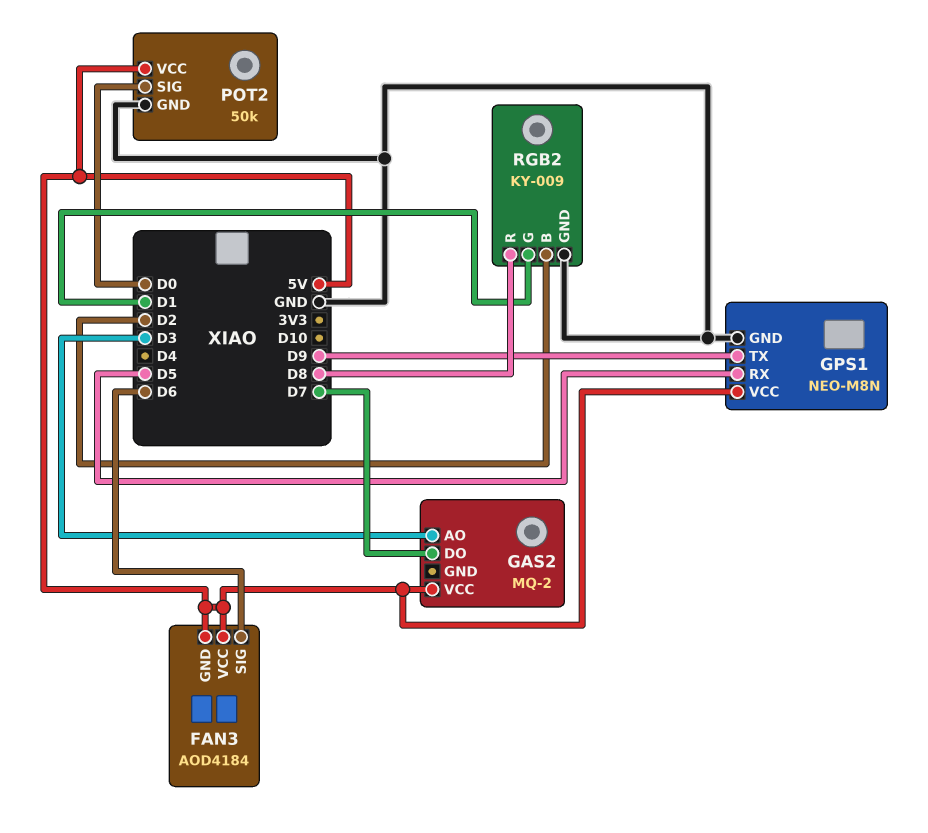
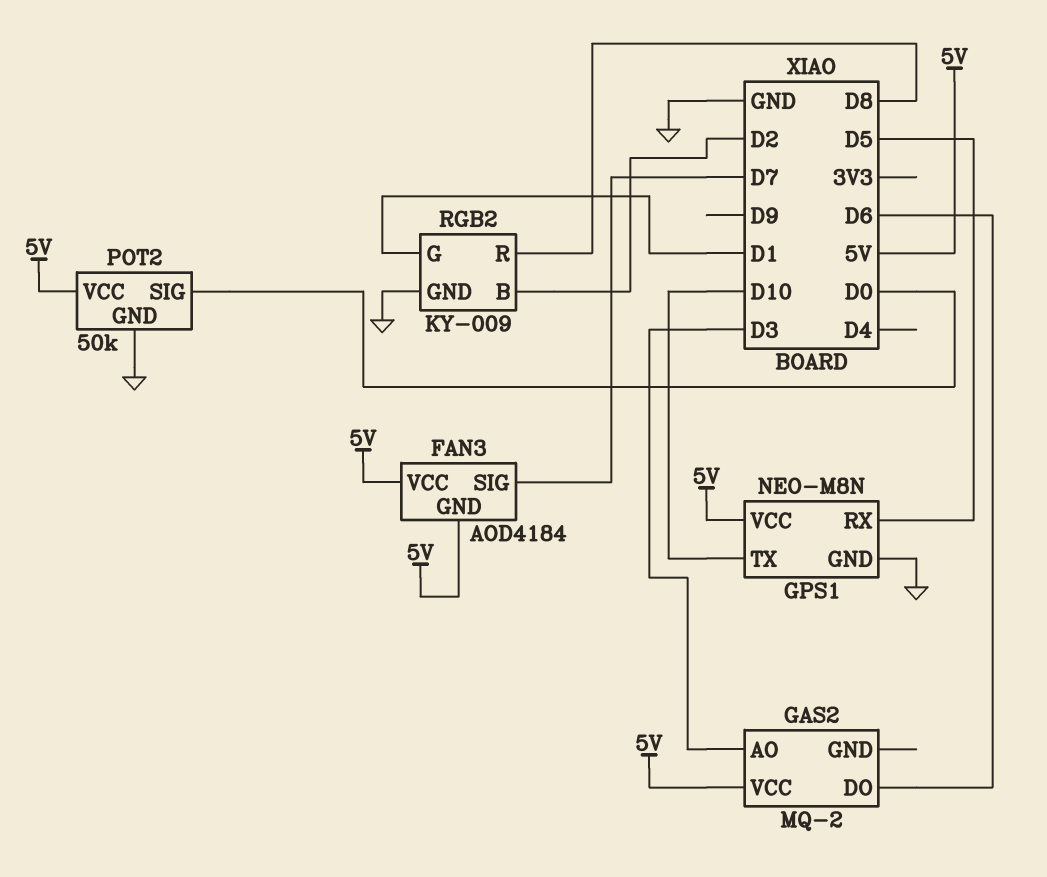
FAN3 pin SIG: D6 -> D7
GAS2 pin DO: D7 -> D6
GPS1 pin TX: D9 -> D10

